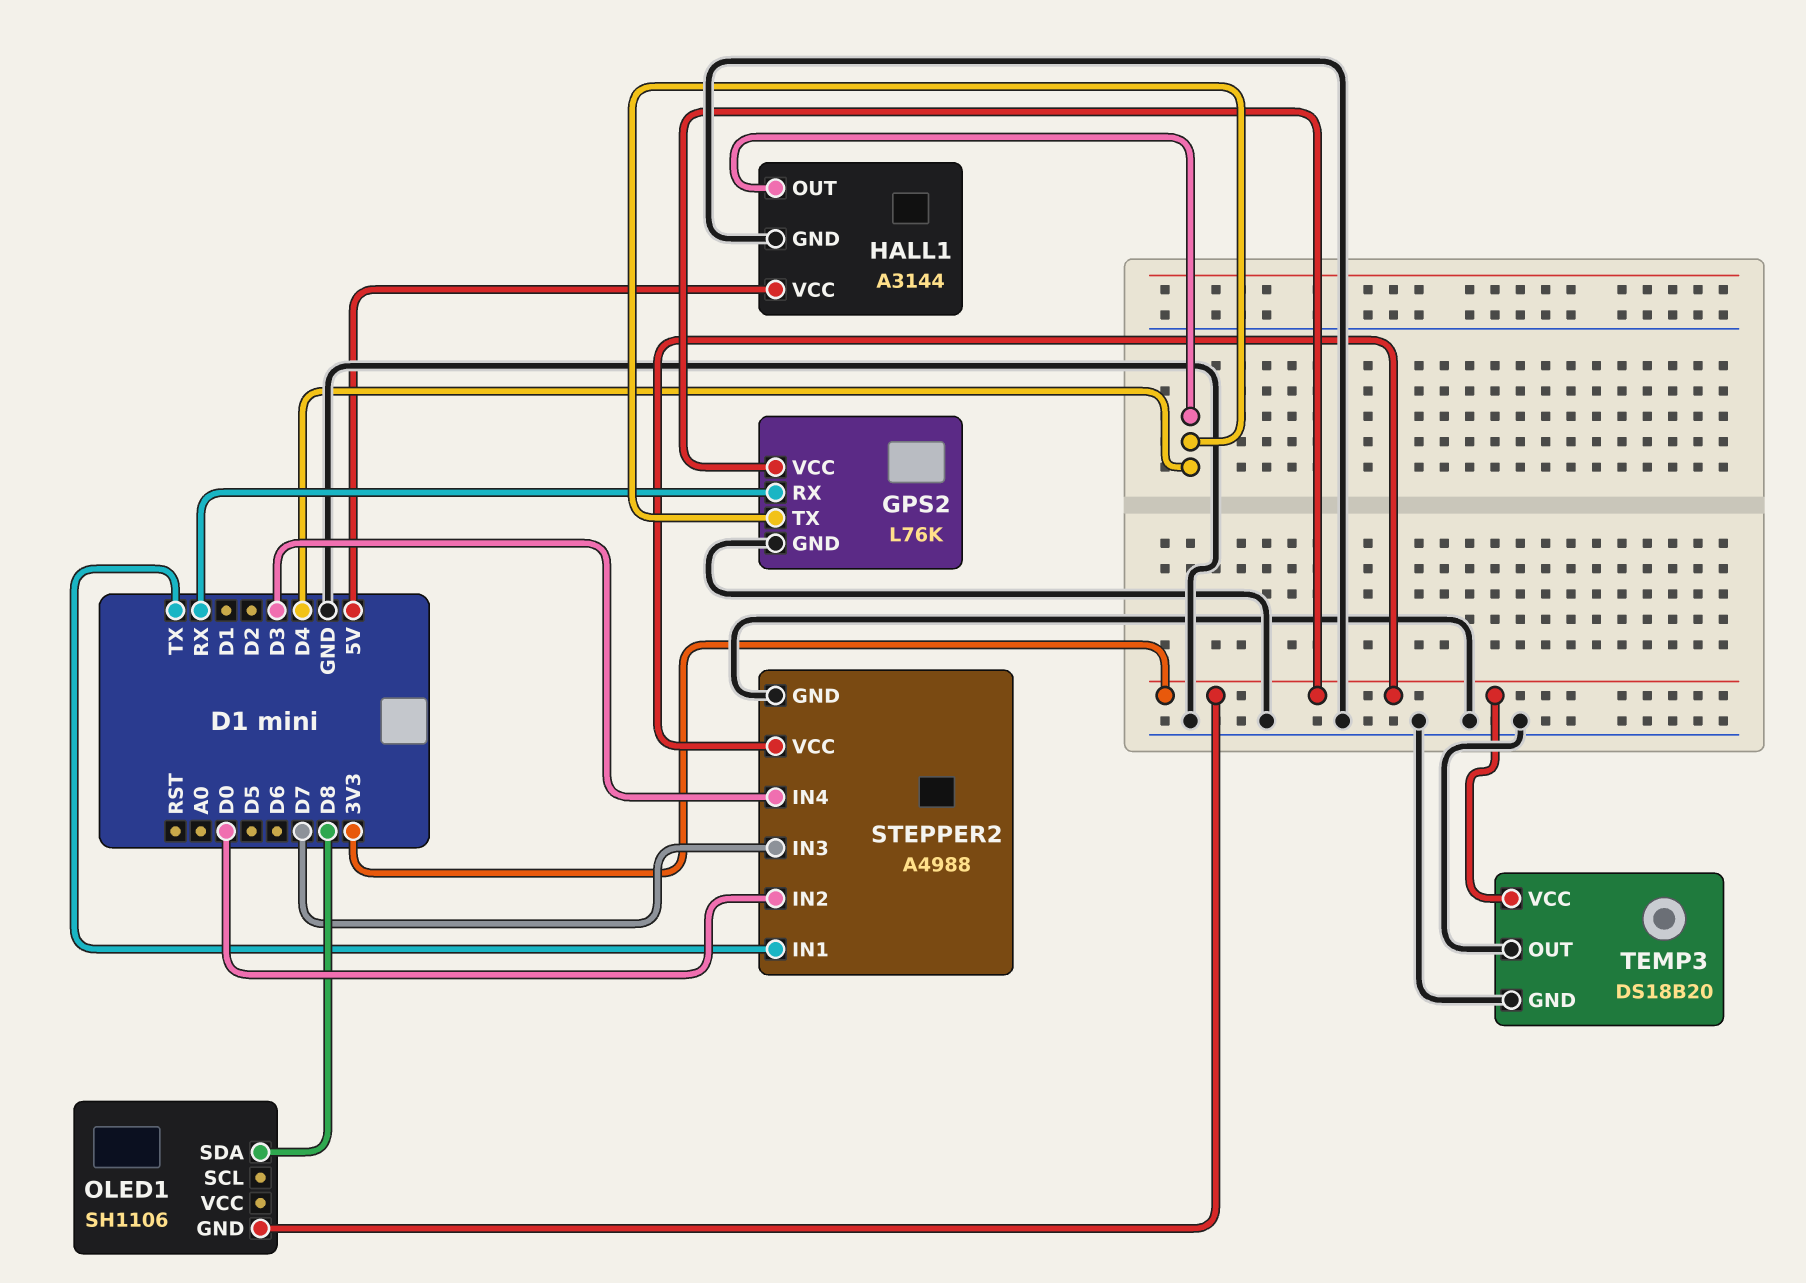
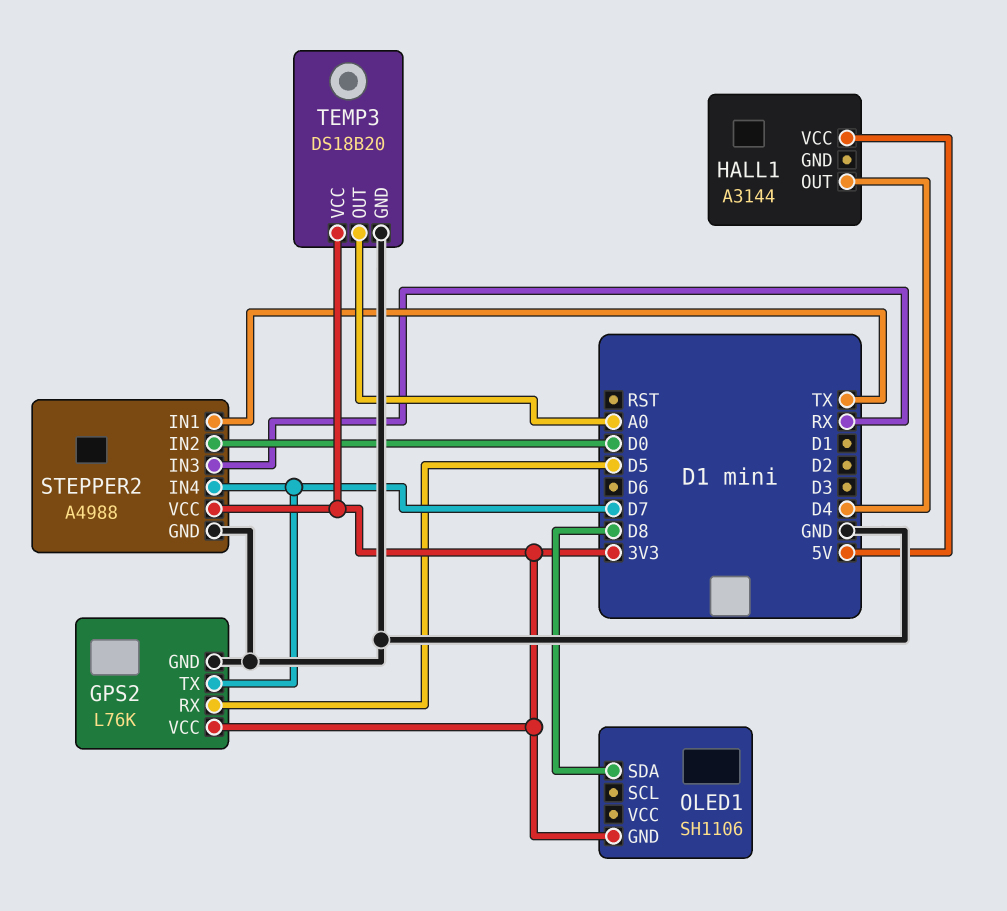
GPS2 pin RX: RX -> D5
GPS2 pin TX: D4 -> D7
HALL1 pin GND: GND -> none
STEPPER2 pin IN3: D7 -> RX
STEPPER2 pin IN4: D3 -> D7
TEMP3 pin OUT: GND -> A0

